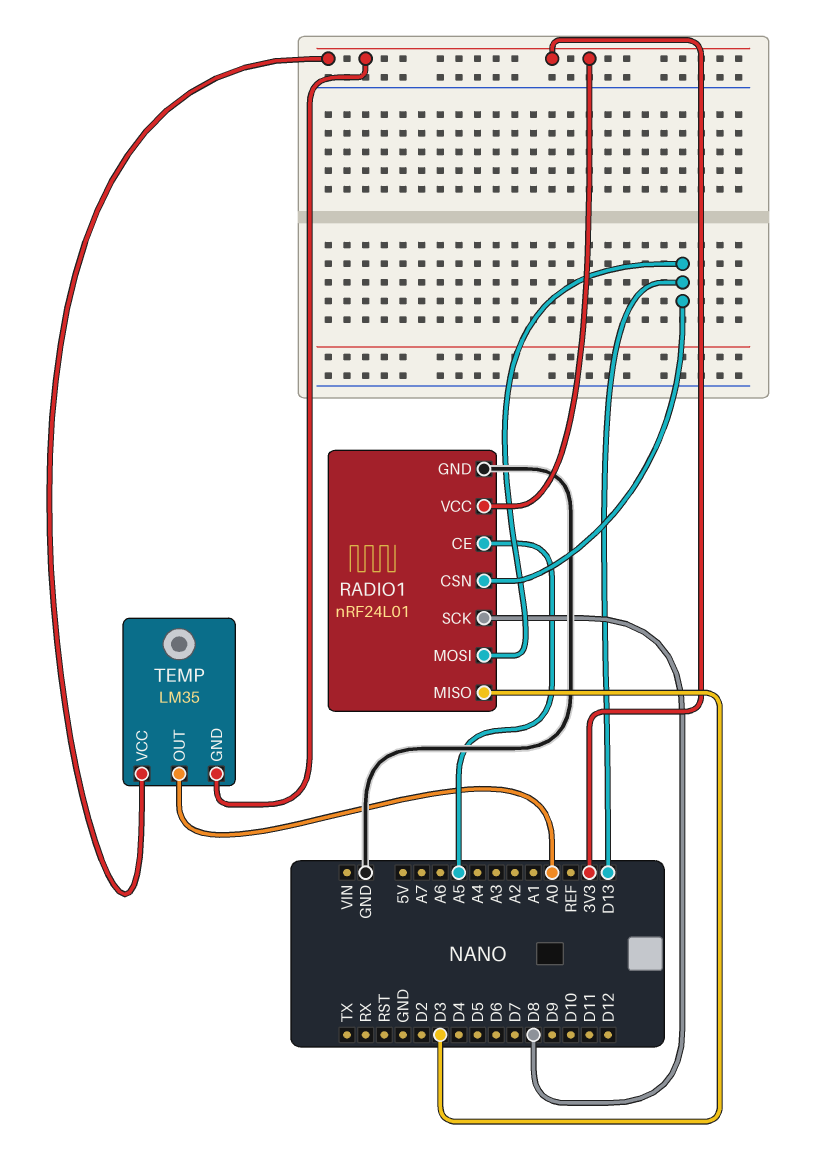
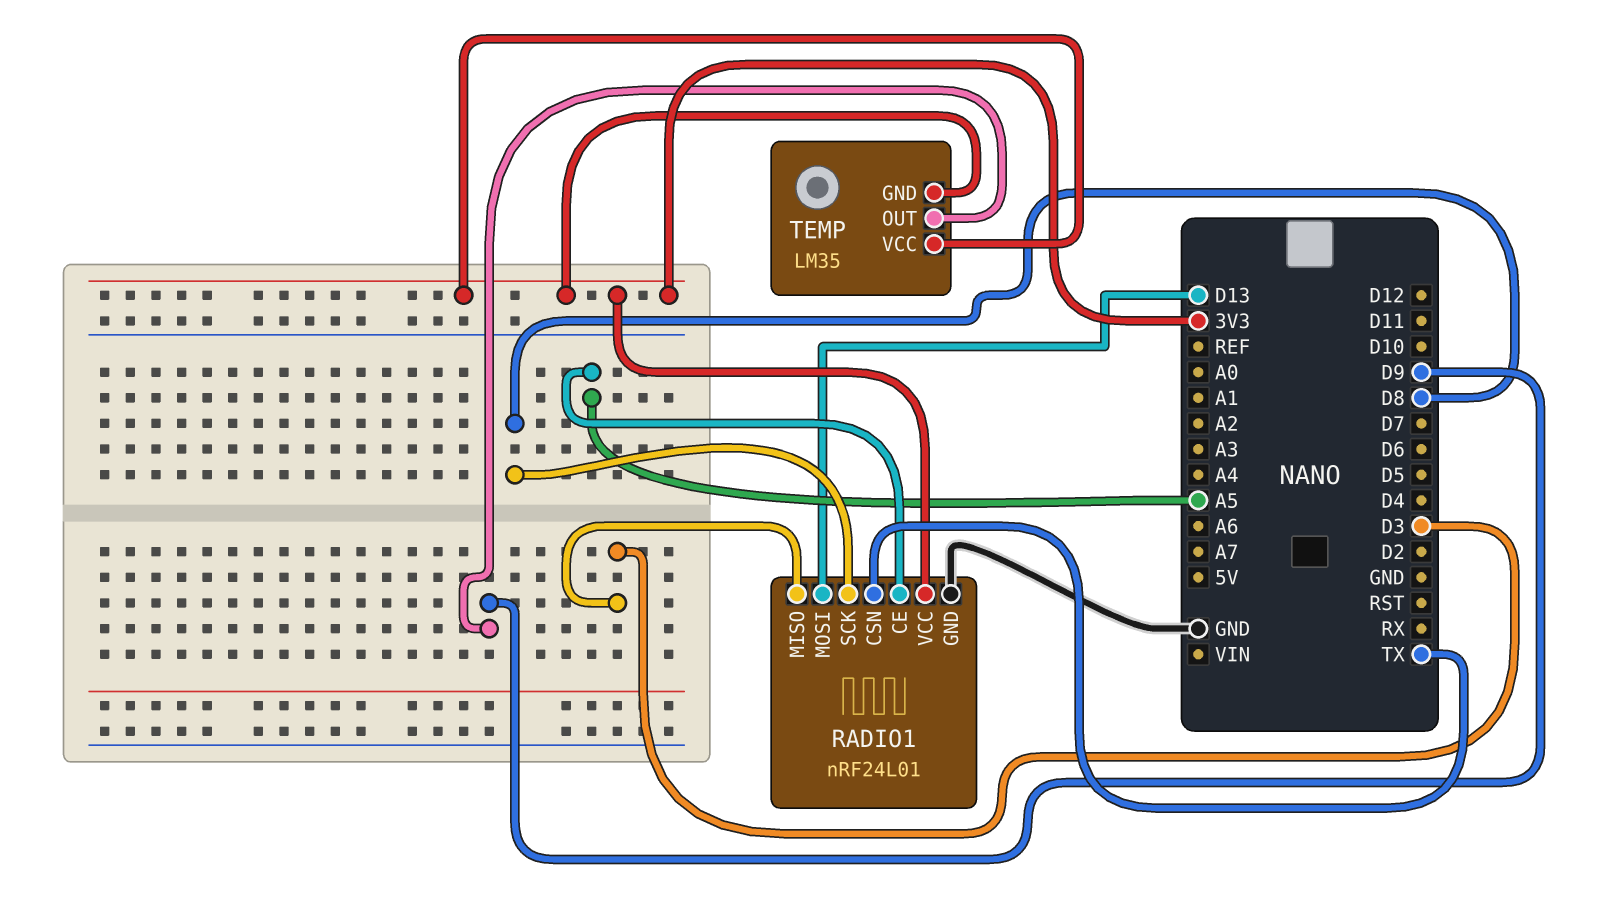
RADIO1 pin CSN: D13 -> TX
TEMP pin OUT: A0 -> D9

